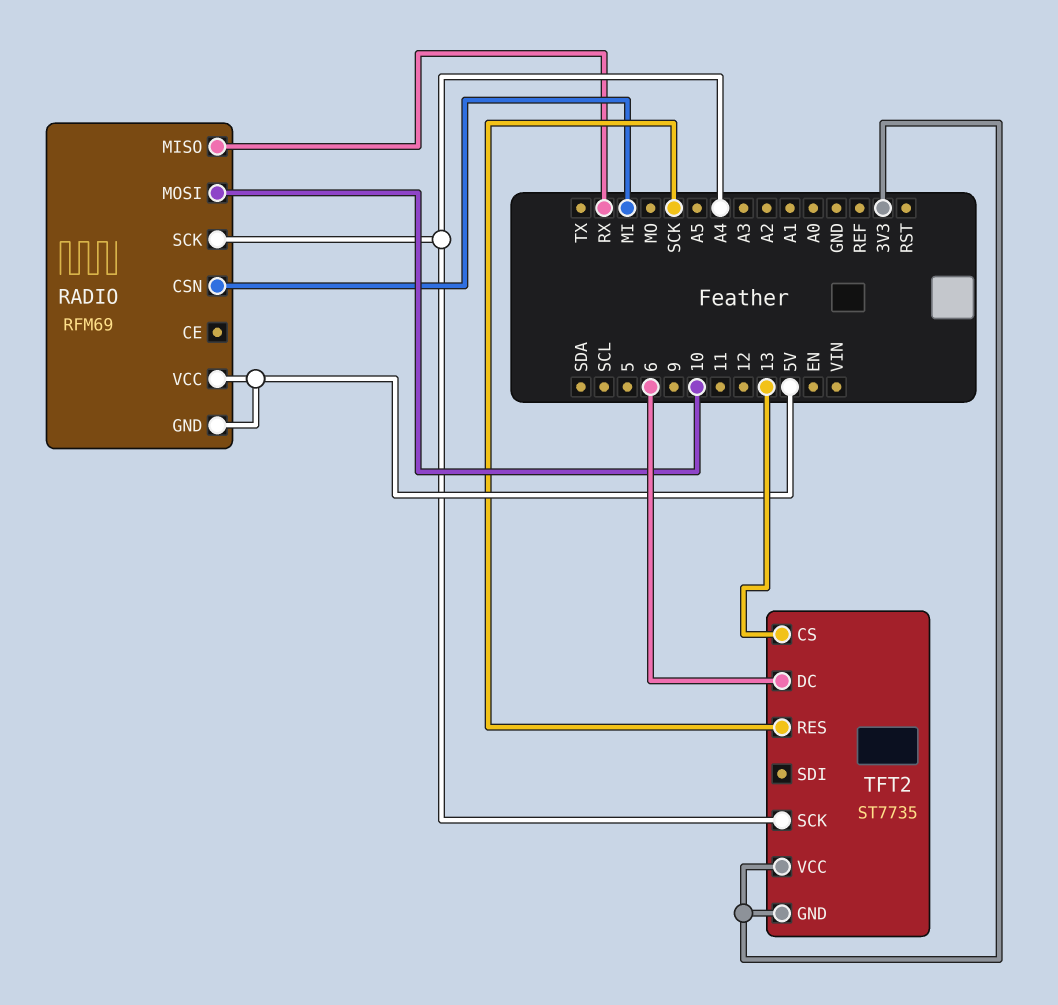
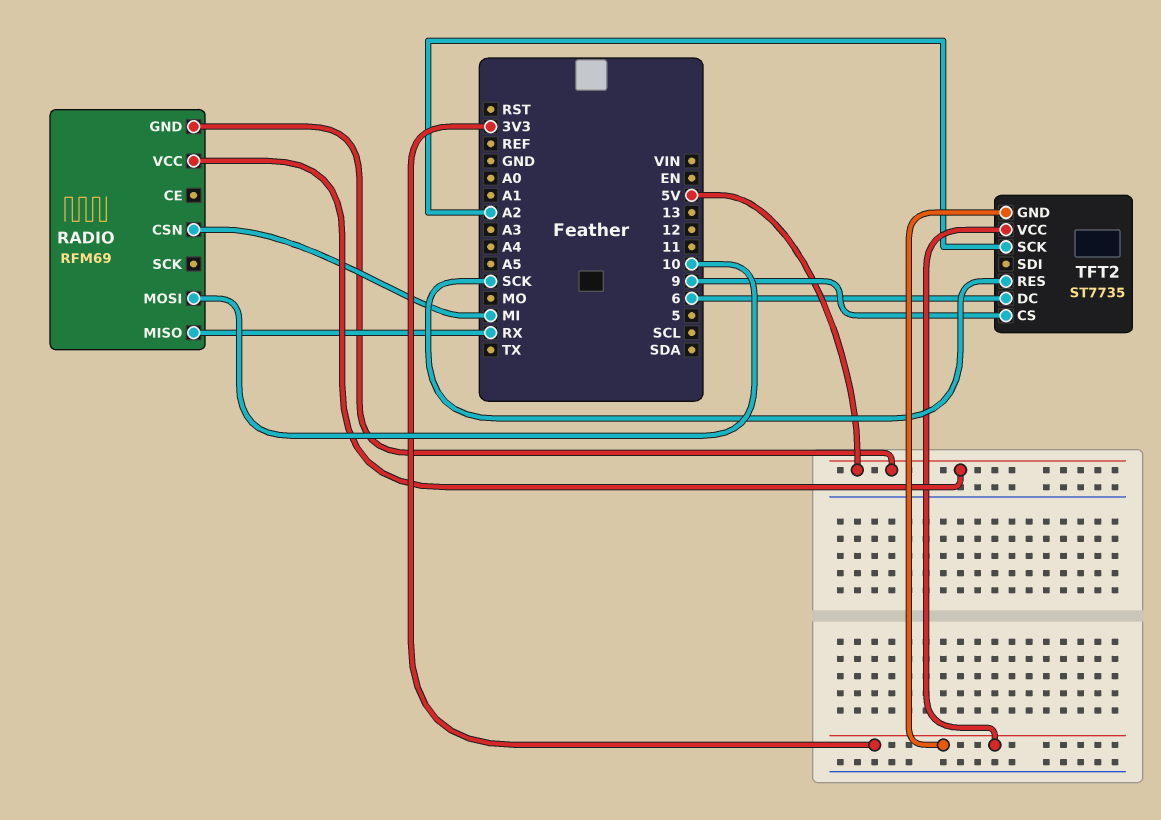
RADIO pin SCK: A4 -> none
TFT2 pin CS: 13 -> 9
TFT2 pin SCK: A4 -> A2

